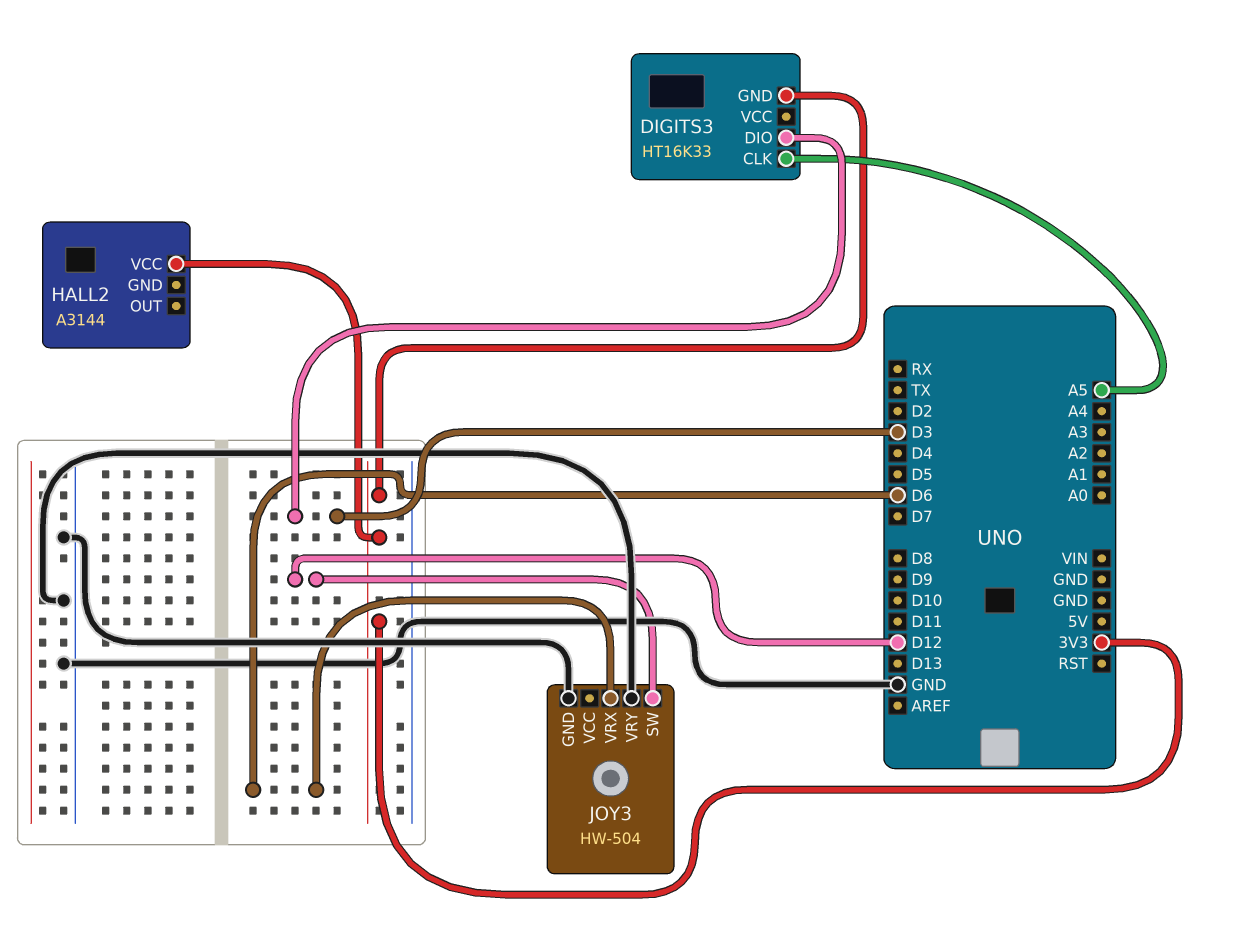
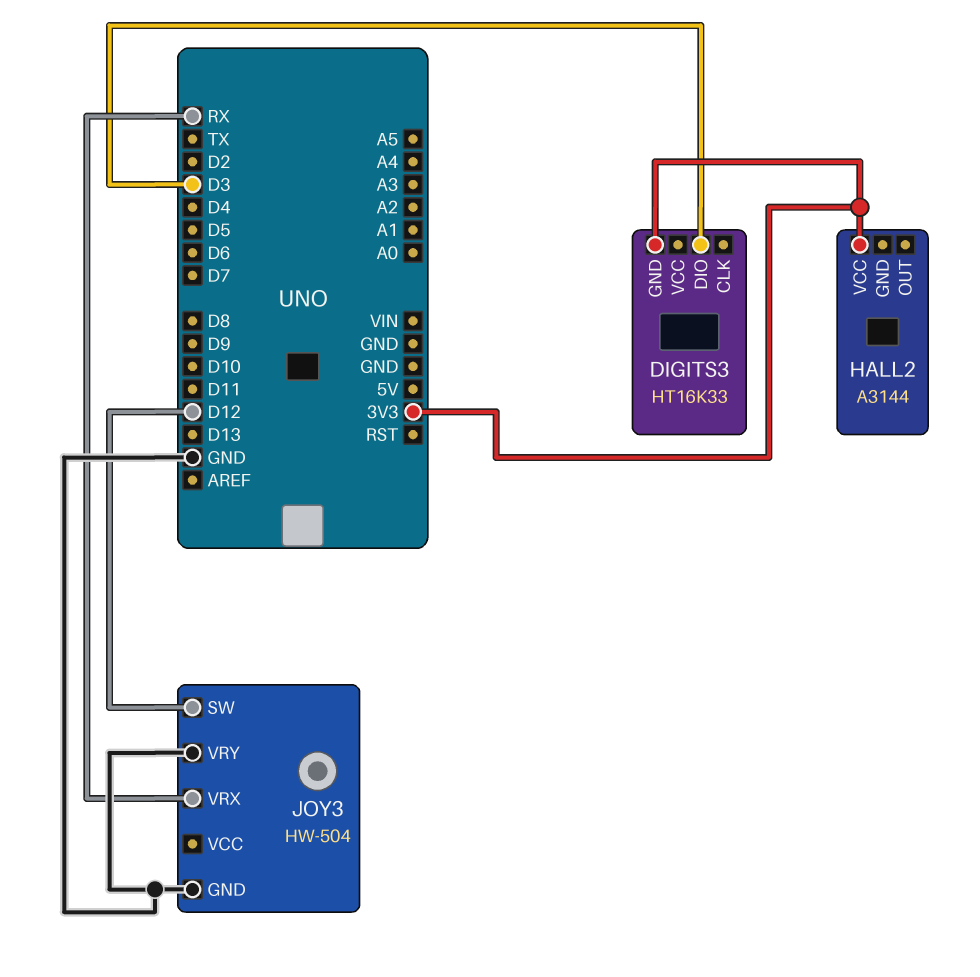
DIGITS3 pin CLK: A5 -> none
JOY3 pin VRX: D6 -> RX

